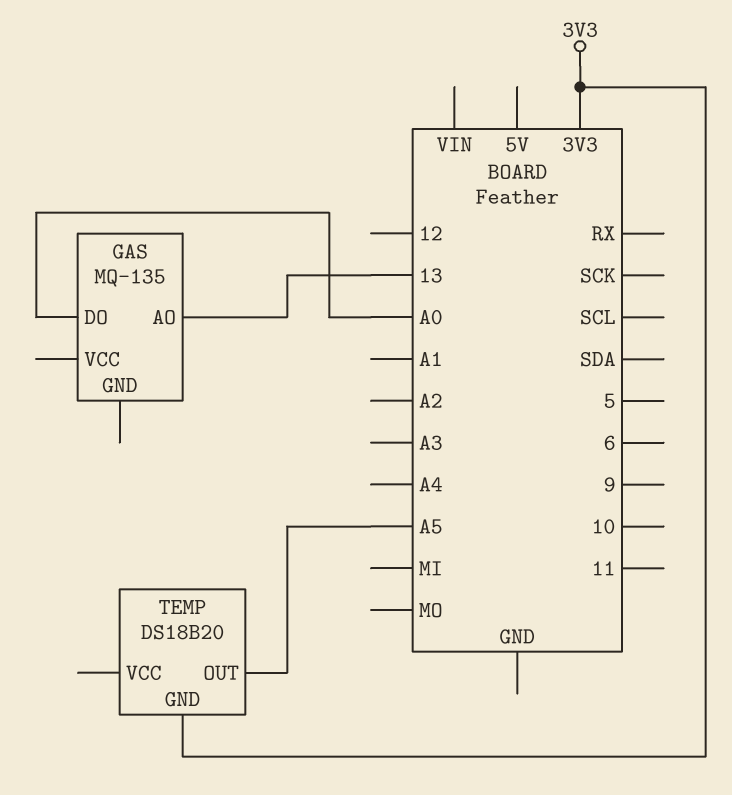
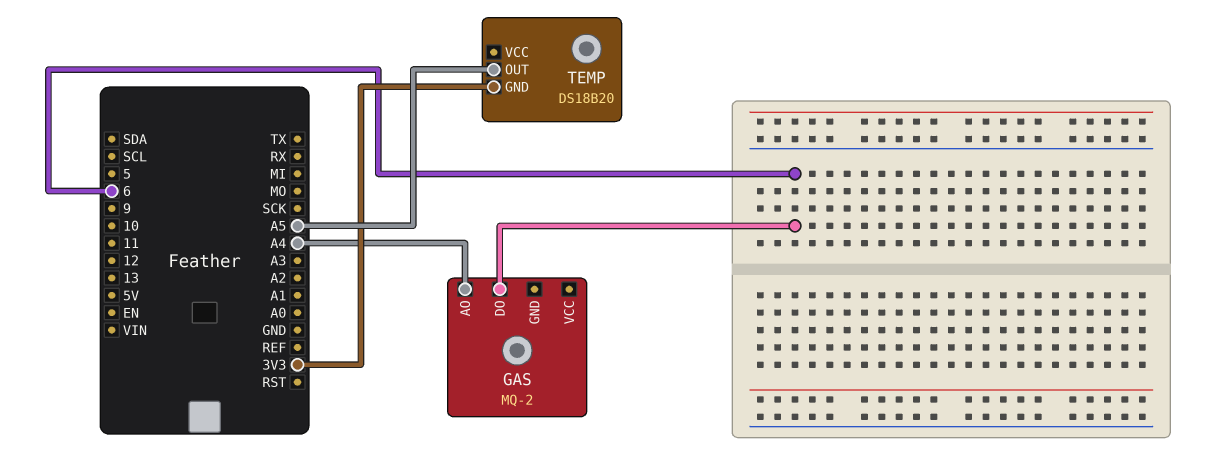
GAS: MQ-135 -> MQ-2
GAS pin AO: 13 -> A4
GAS pin DO: A0 -> 6

